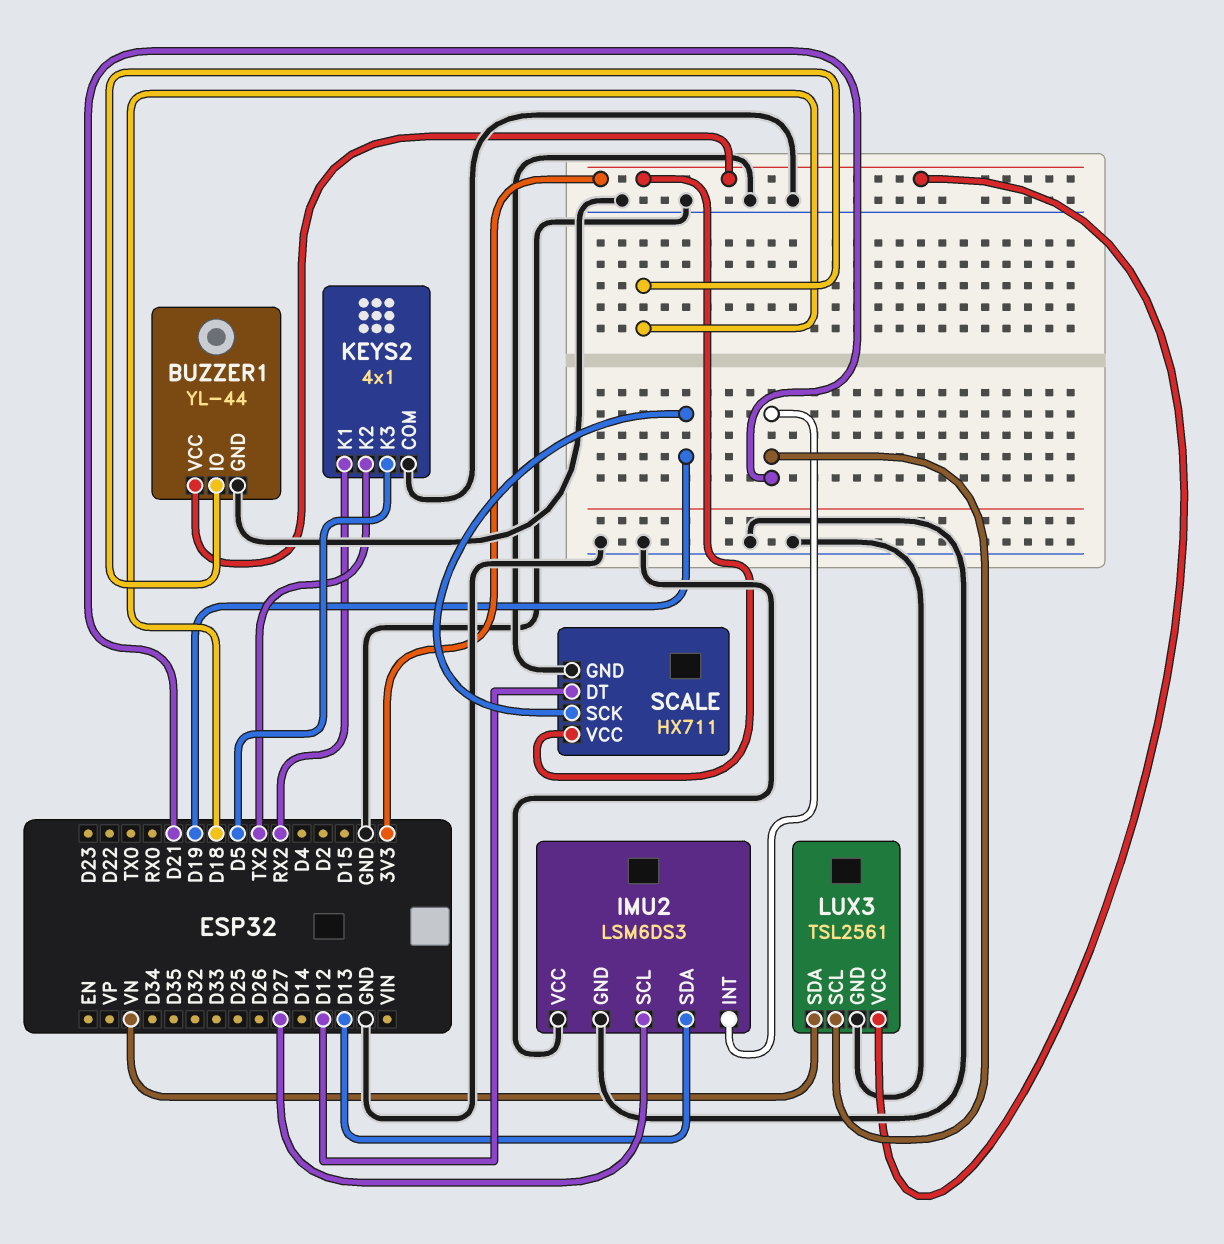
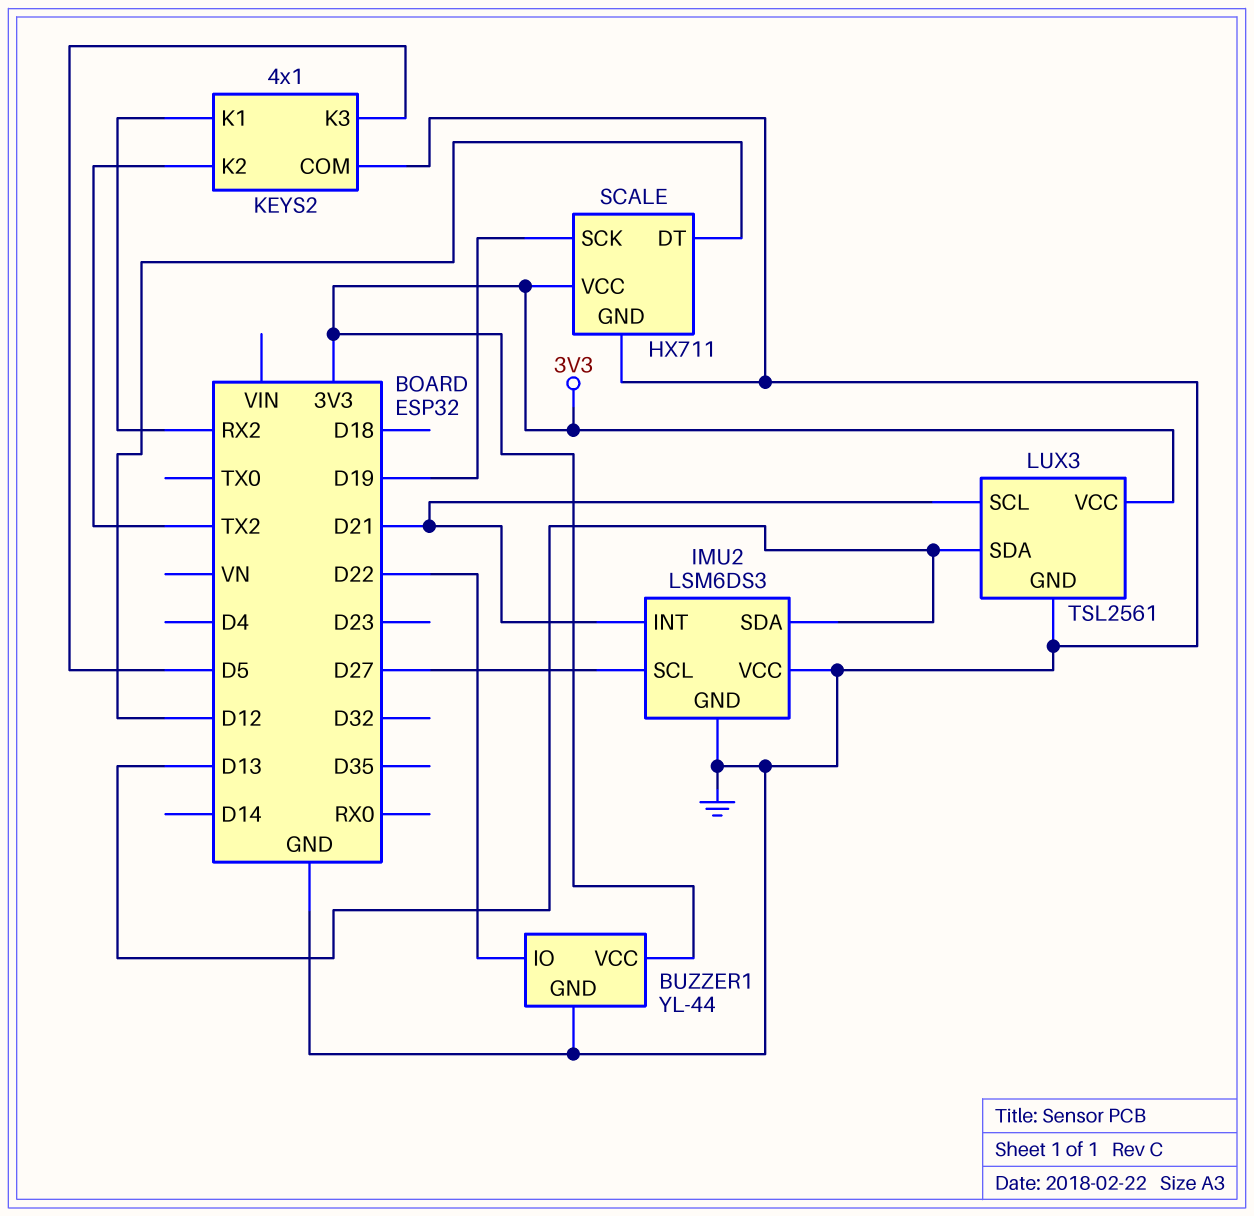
BUZZER1 pin IO: D18 -> D22
LUX3 pin SDA: VN -> D13

